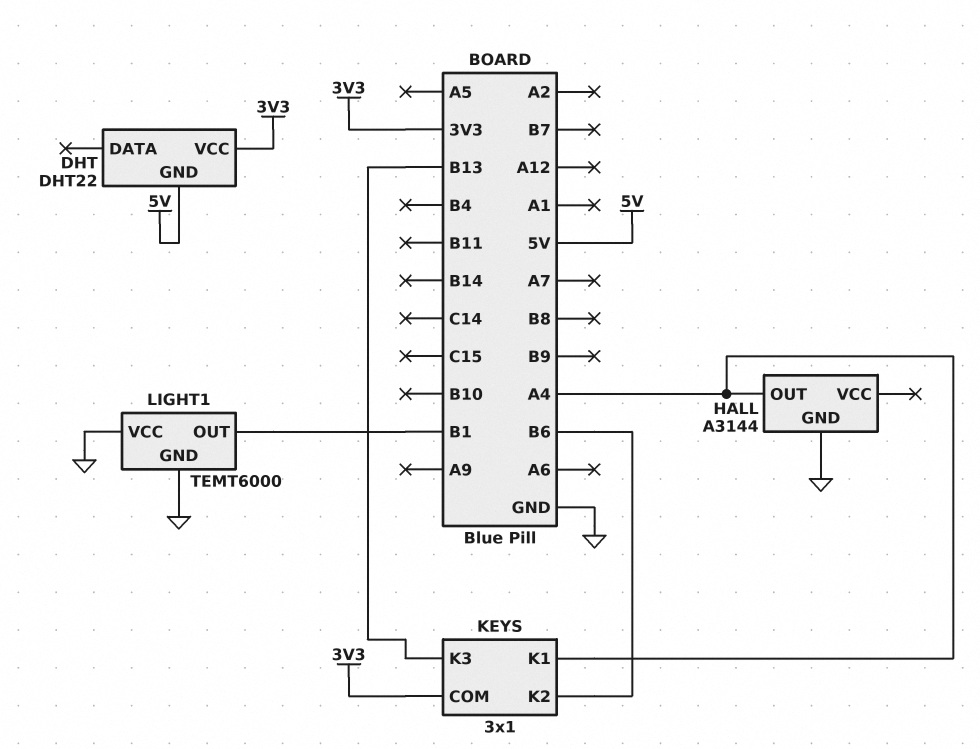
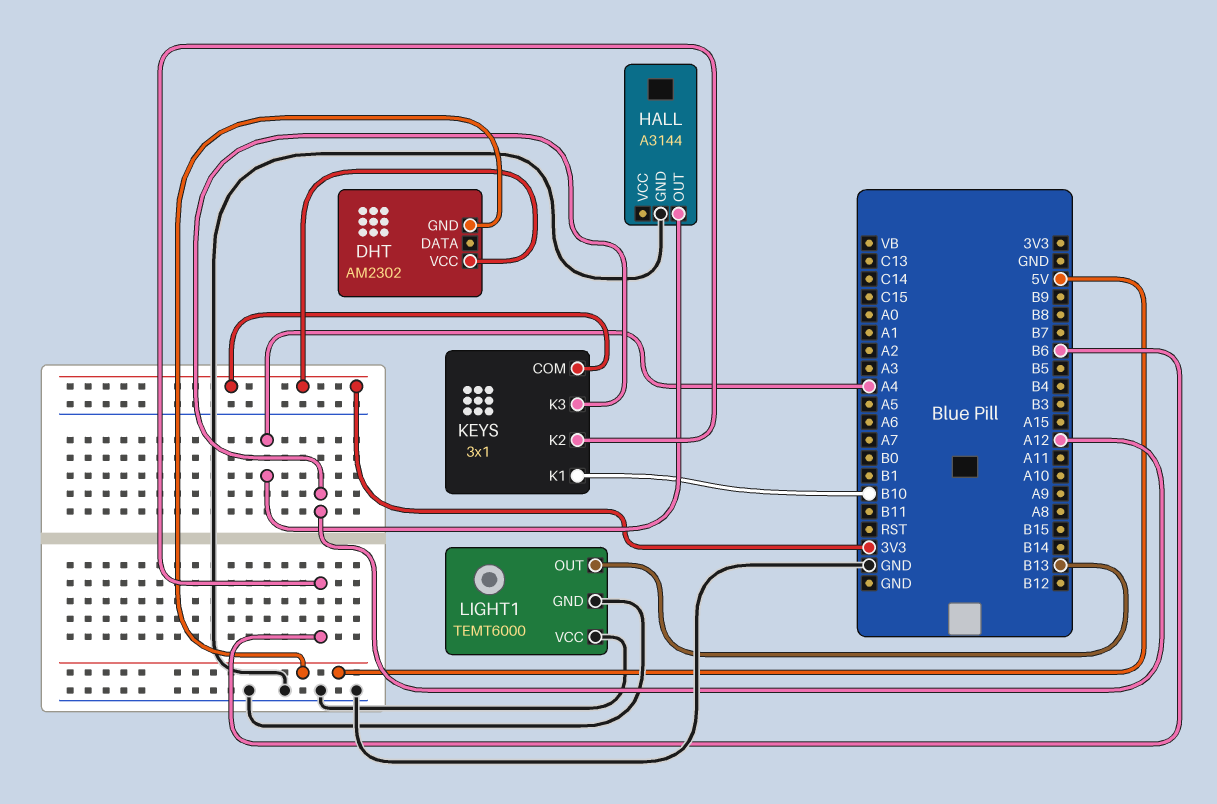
DHT: DHT22 -> AM2302
KEYS pin K1: A4 -> B10
KEYS pin K3: B13 -> A12
LIGHT1 pin OUT: B1 -> B13

